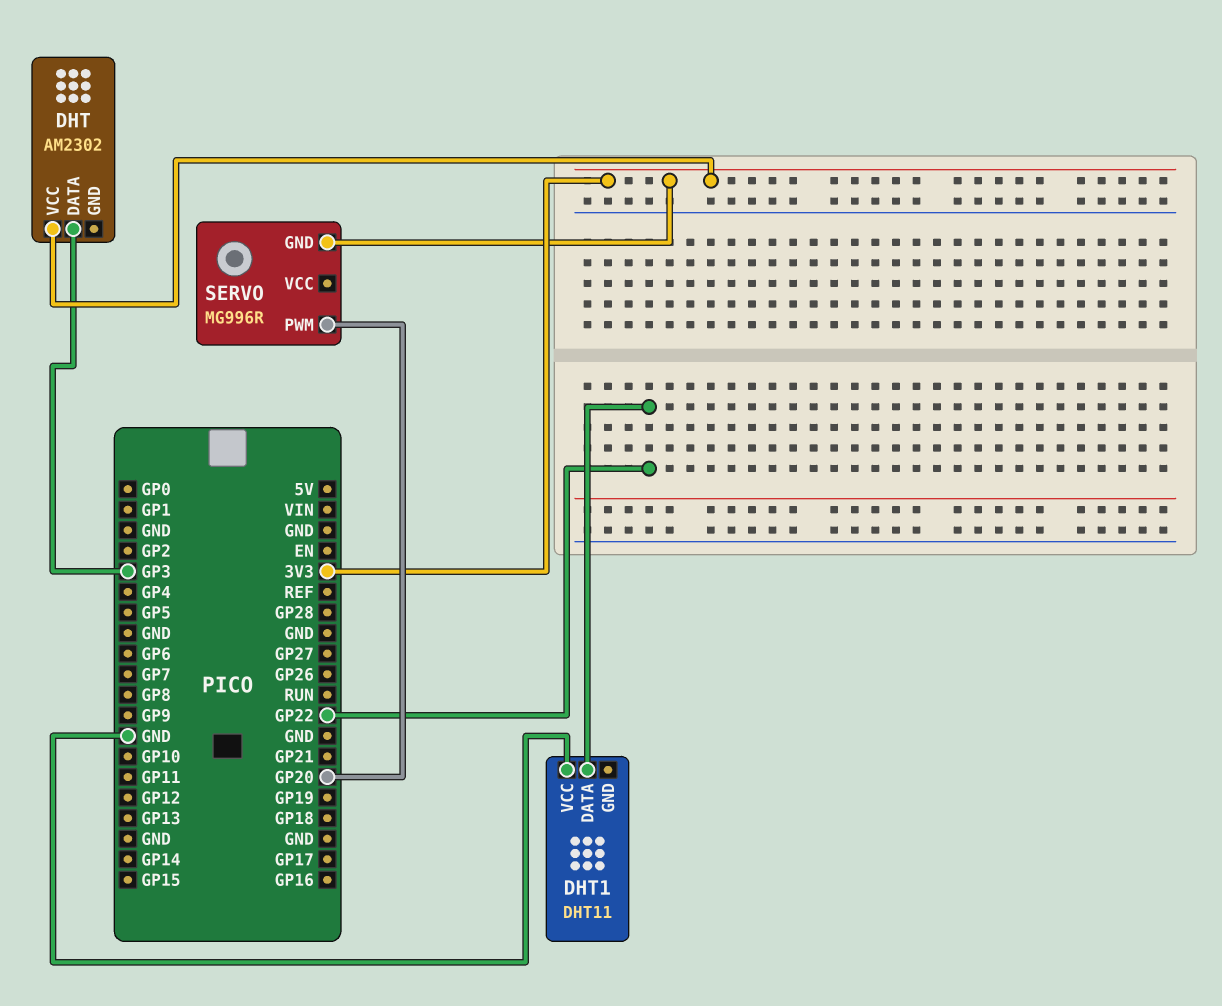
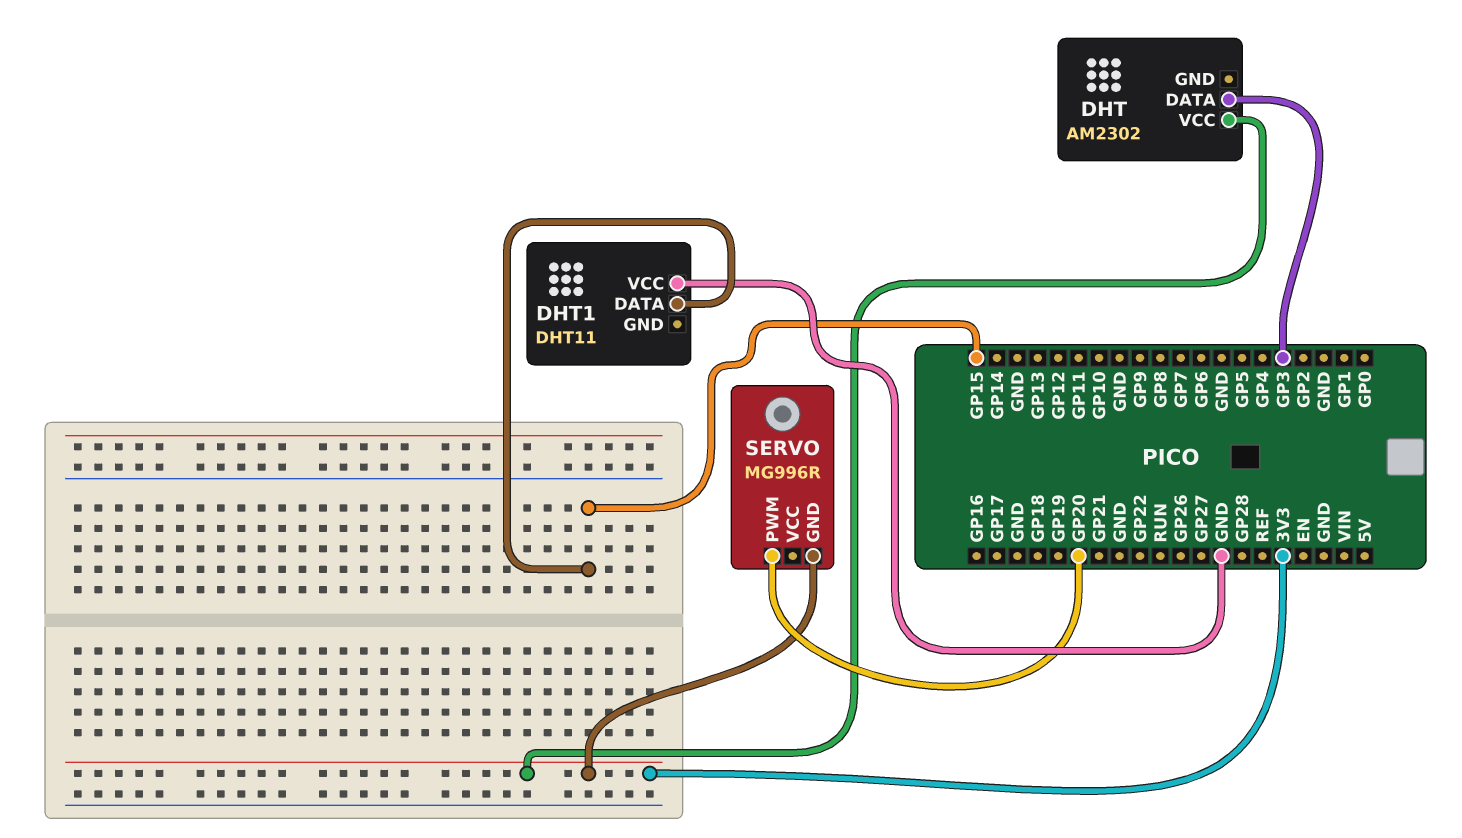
DHT1 pin DATA: GP22 -> GP15

